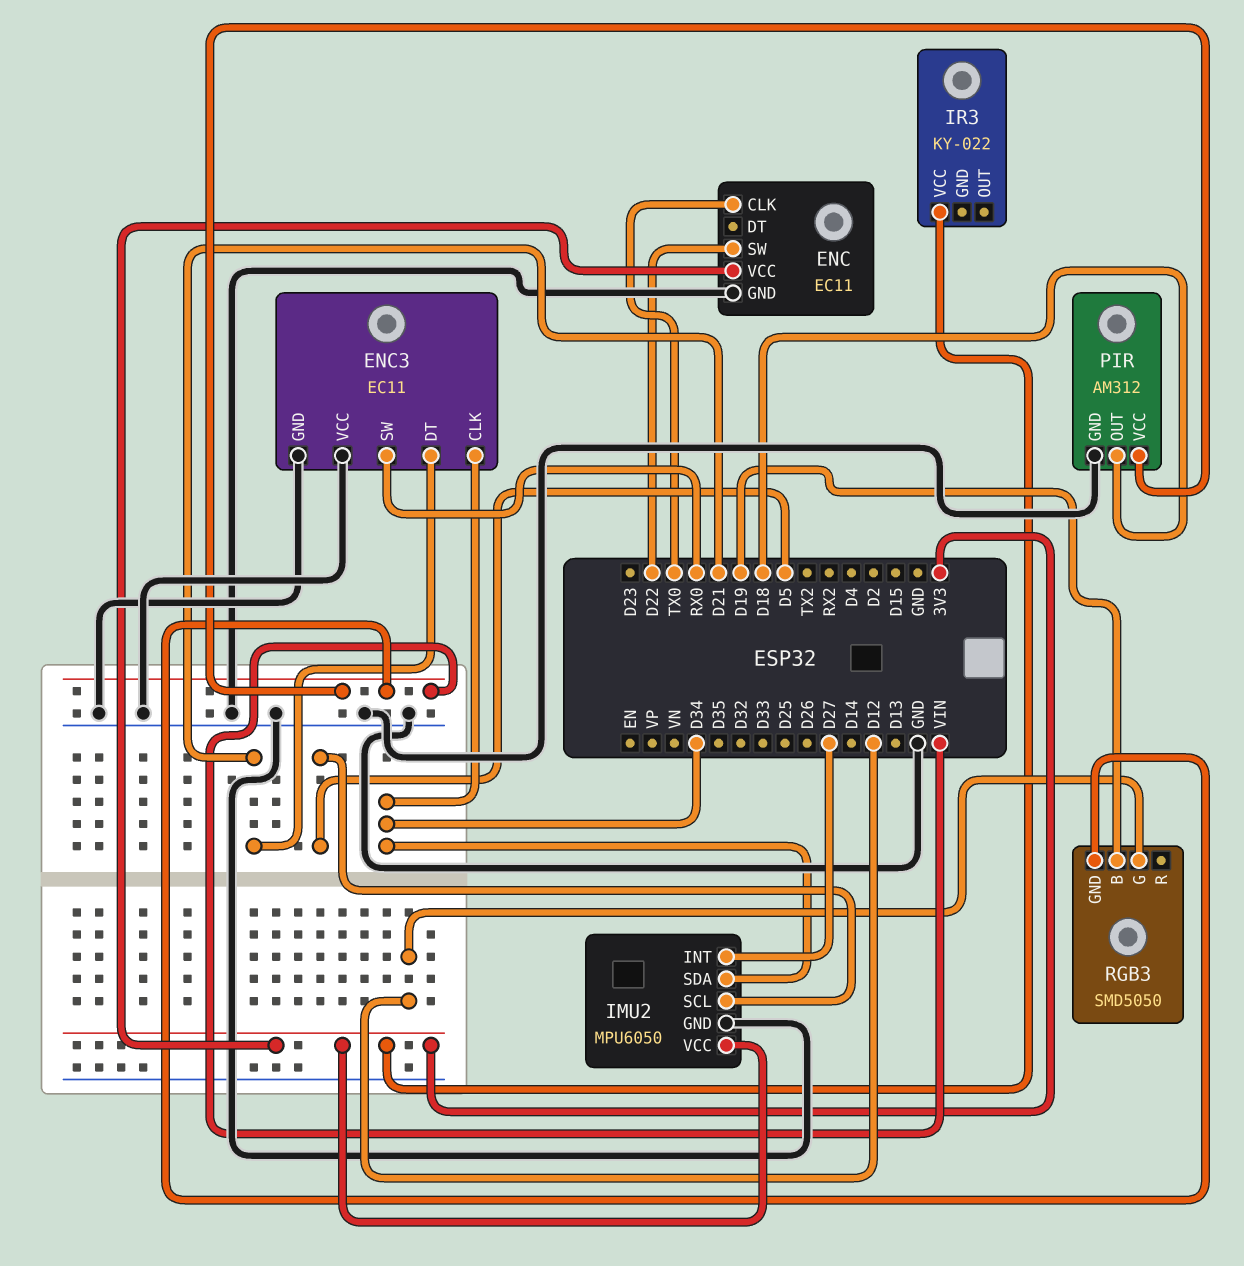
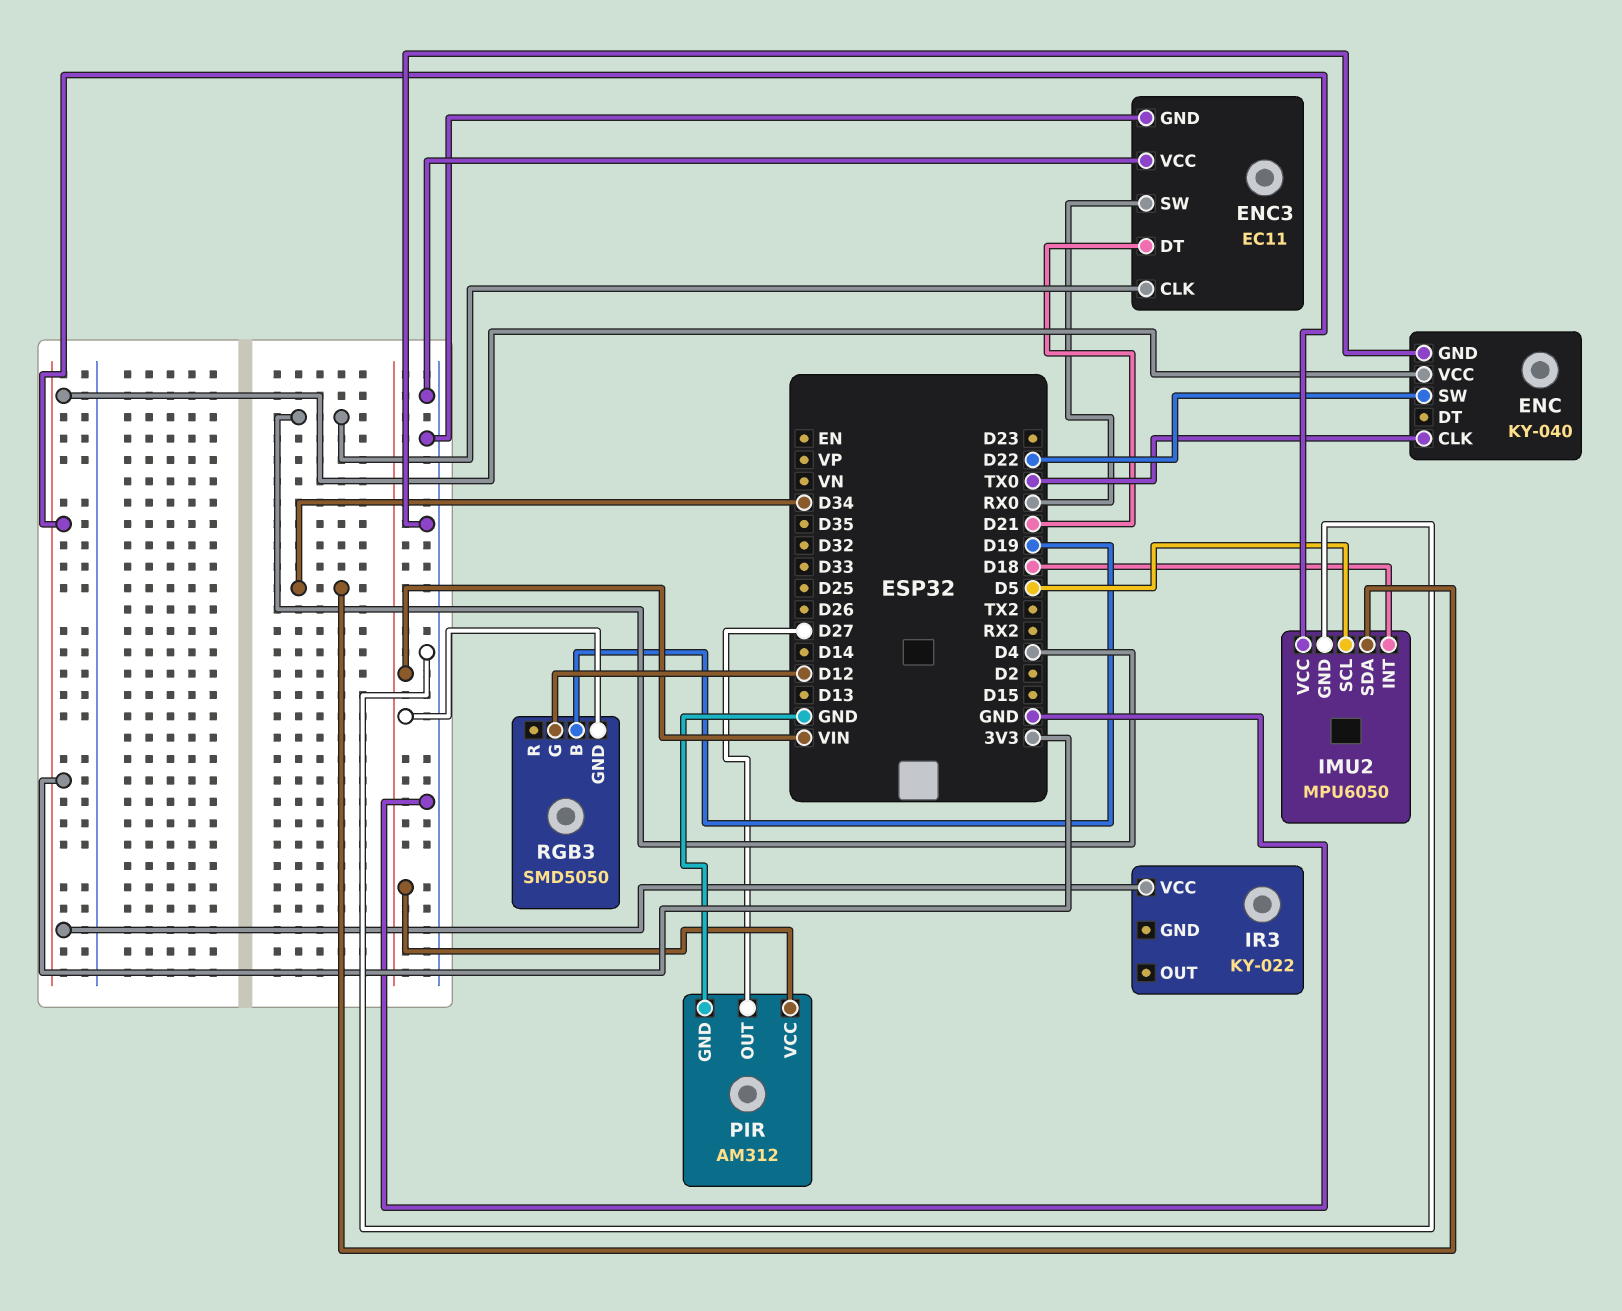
ENC: EC11 -> KY-040
ENC3 pin CLK: D34 -> D4
IMU2 pin INT: D27 -> D18
PIR pin OUT: D18 -> D27

